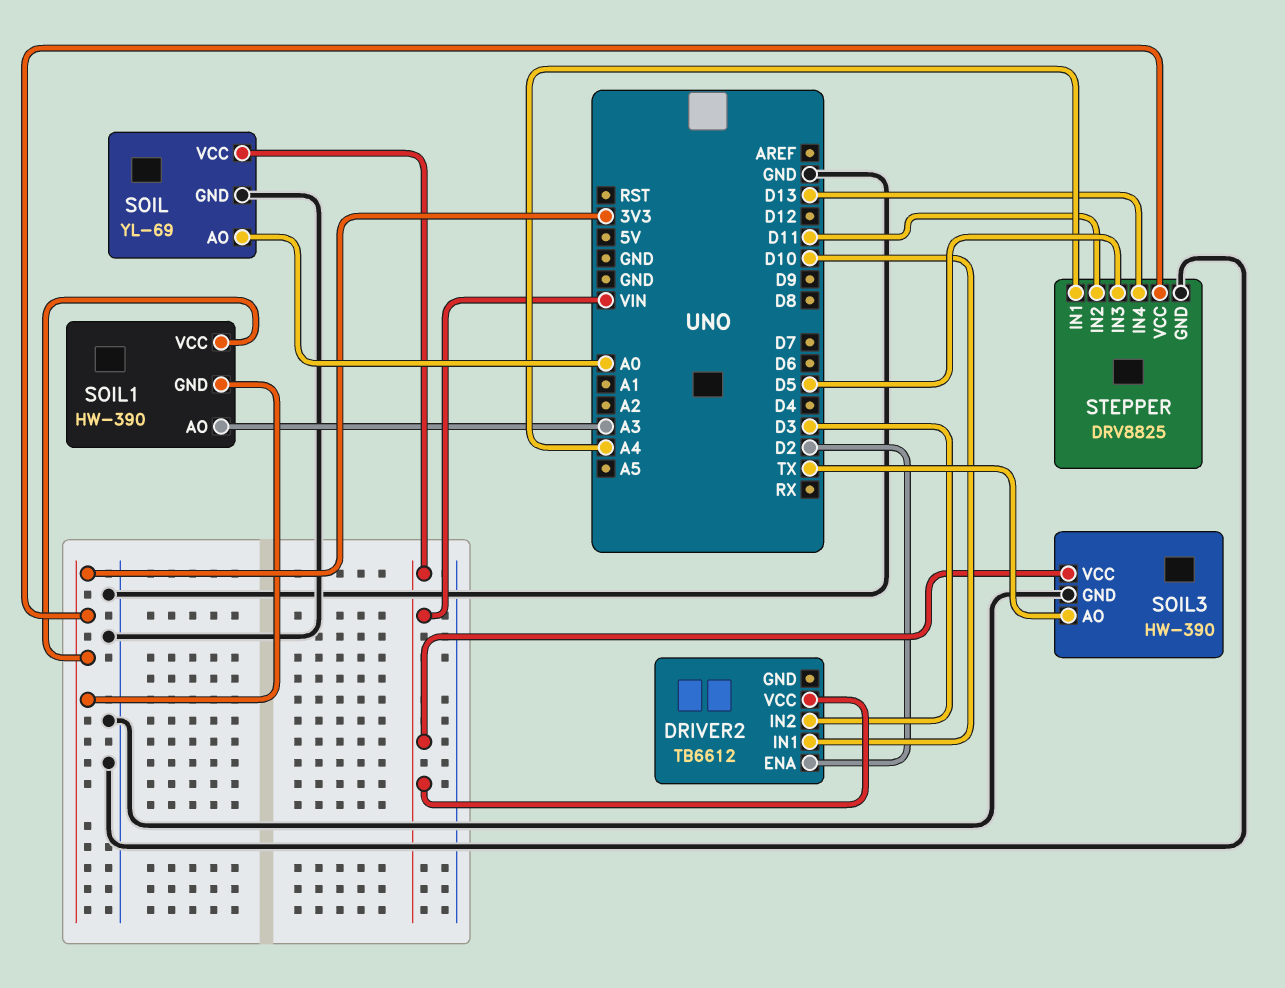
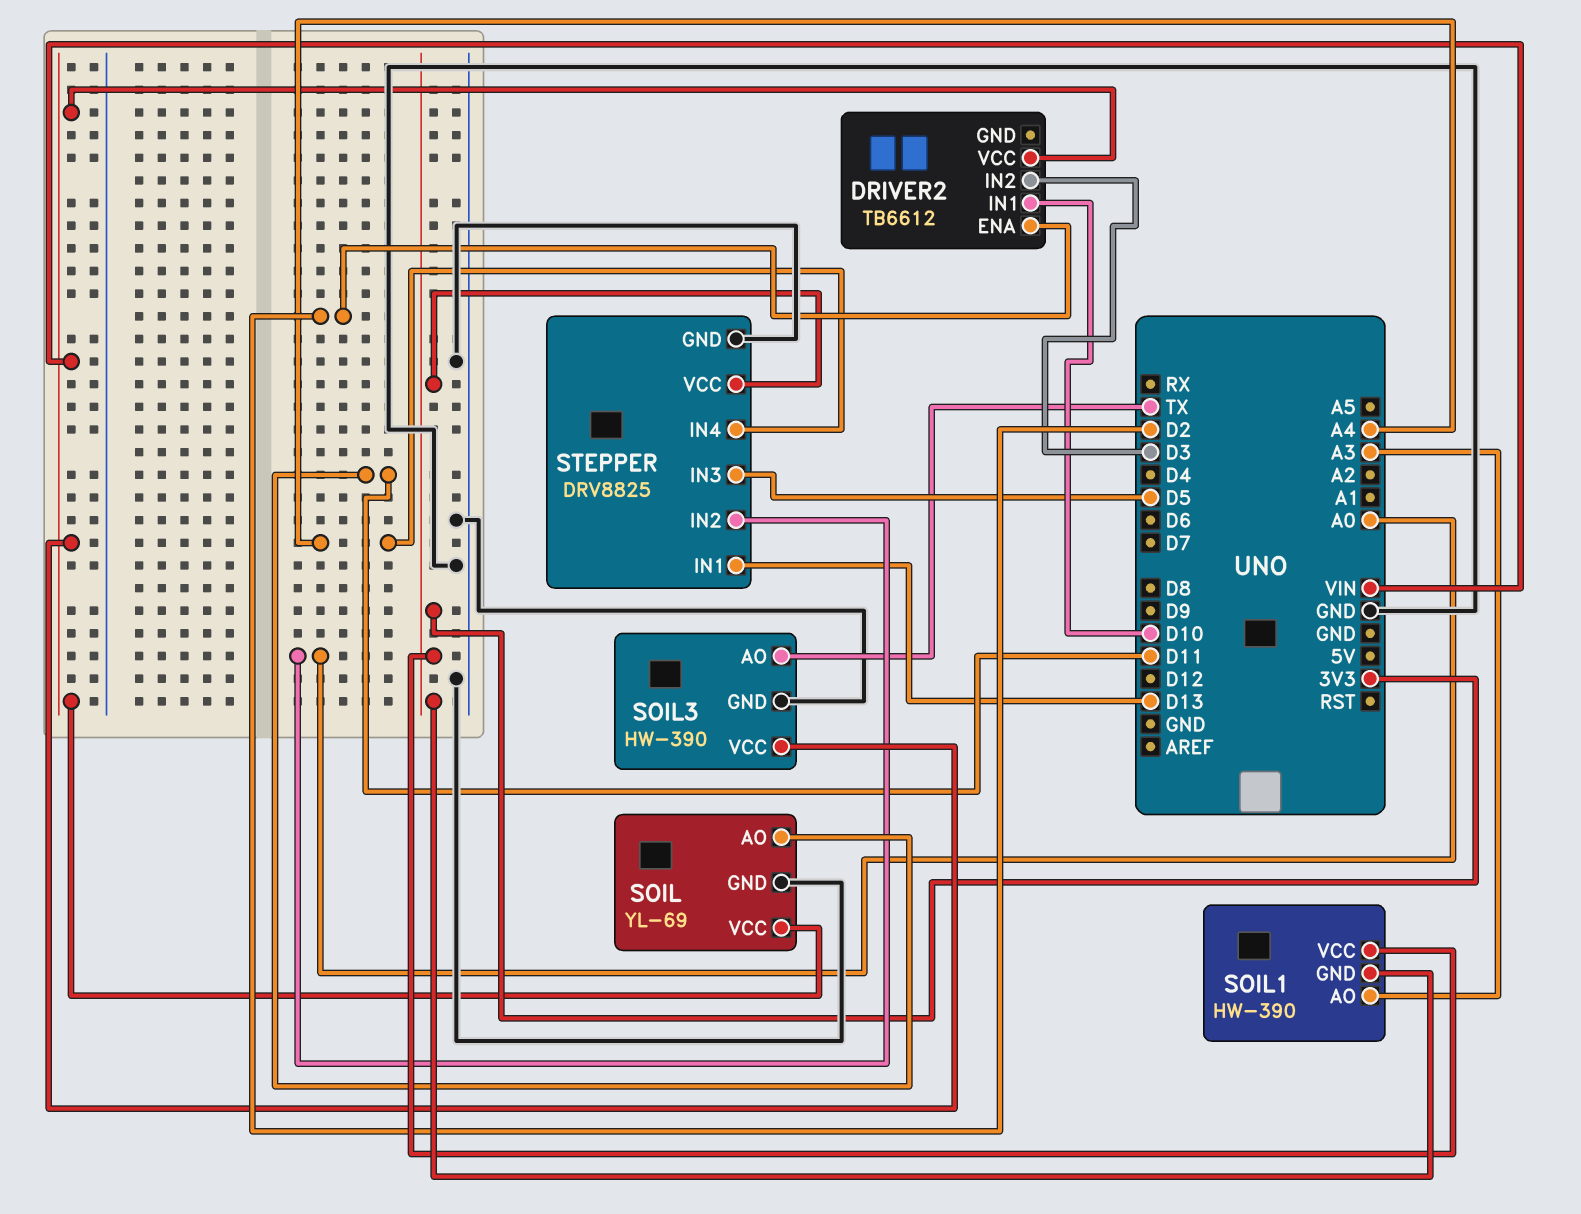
SOIL pin AO: A0 -> D11
STEPPER pin IN1: A4 -> D13
STEPPER pin IN2: D11 -> A0
STEPPER pin IN4: D13 -> A4

